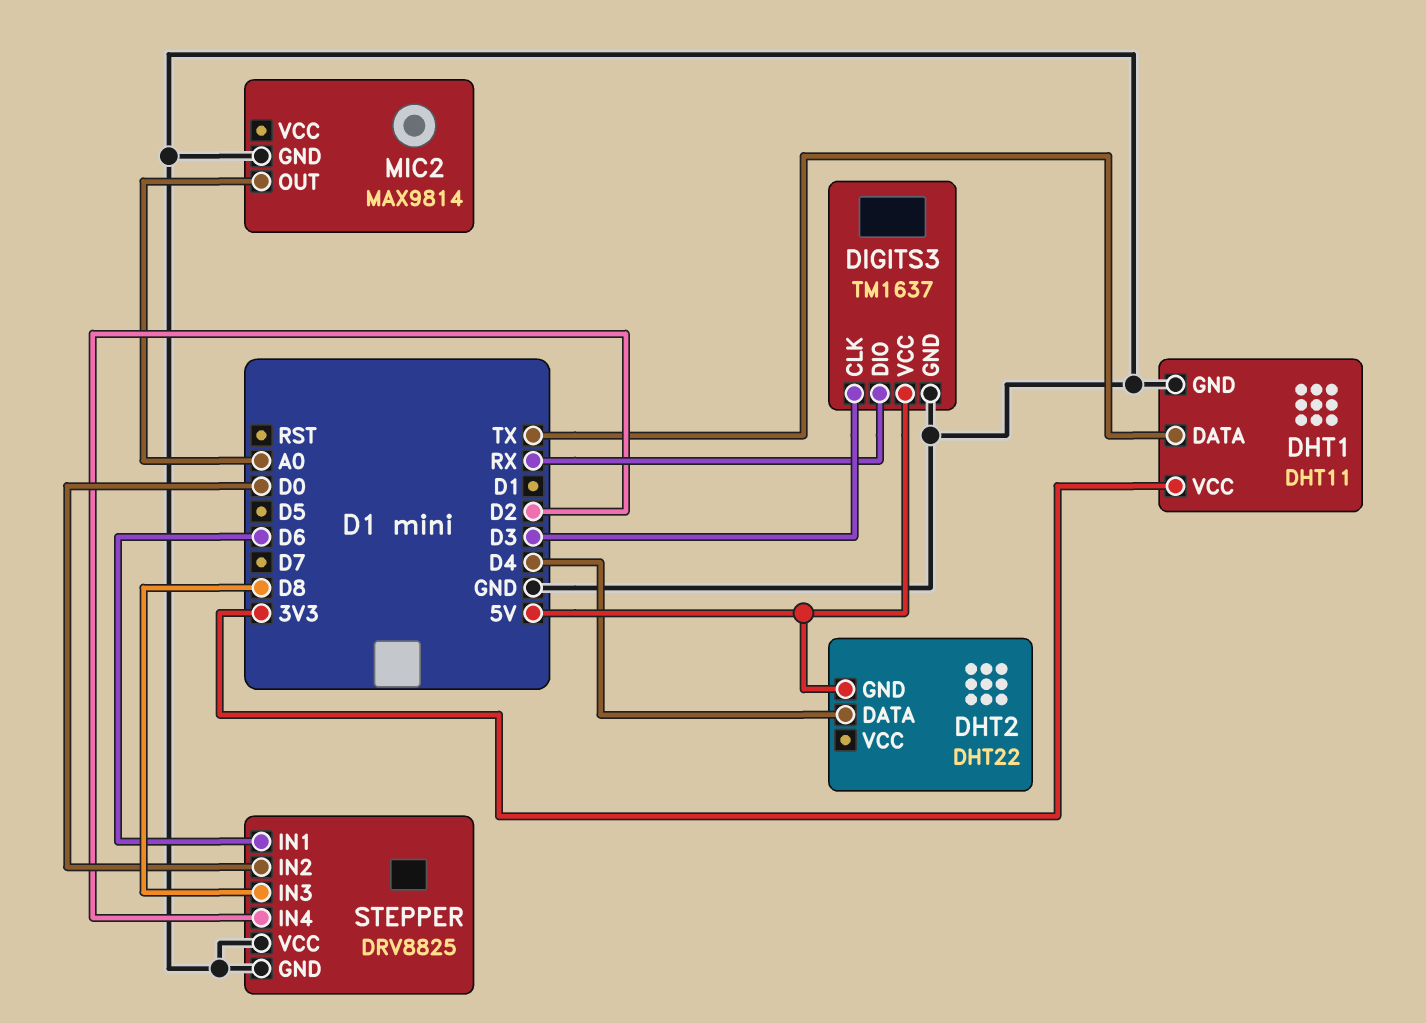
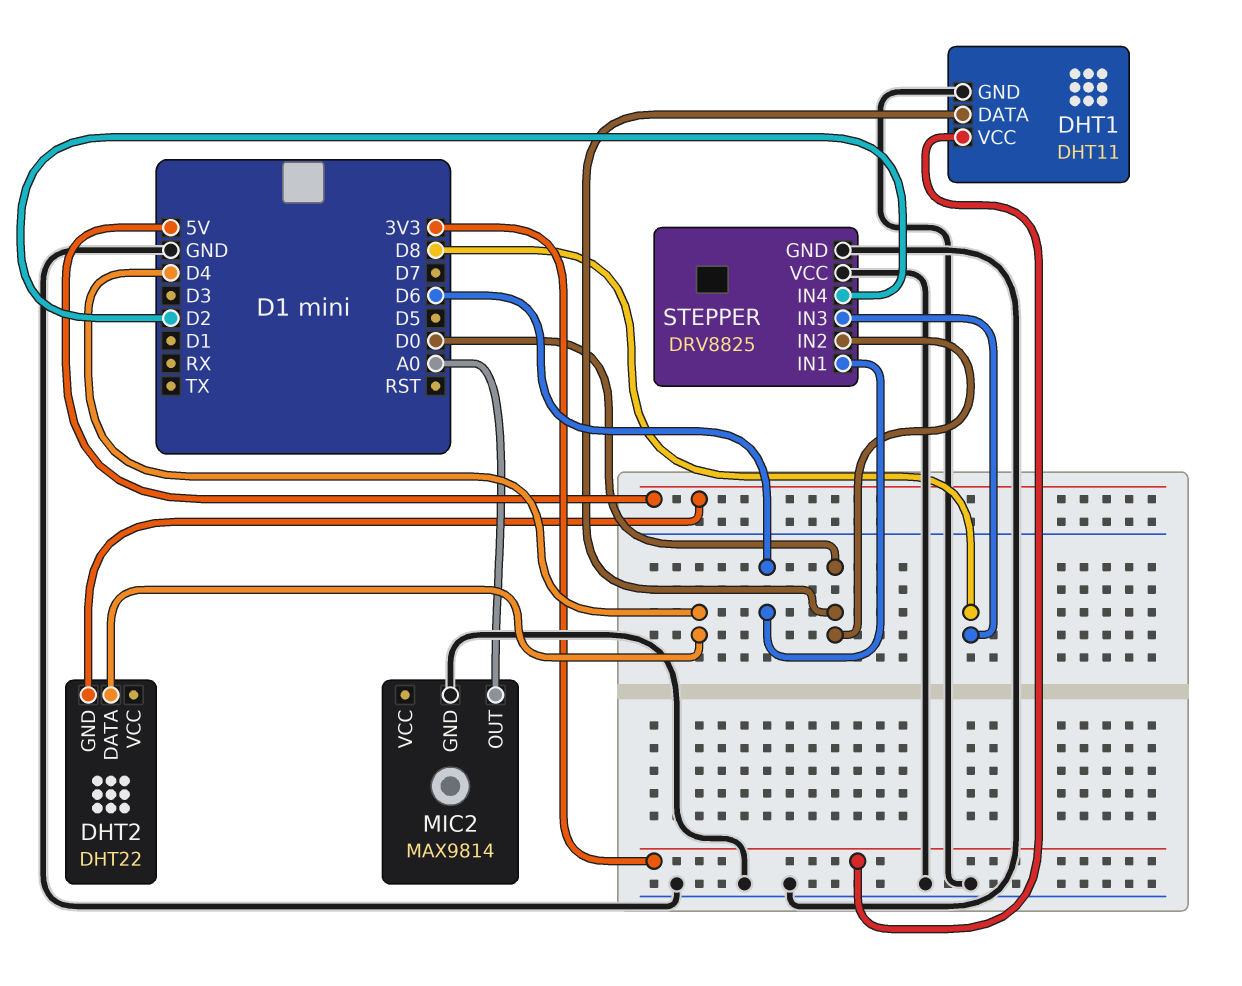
DHT1 pin DATA: TX -> D0
DIGITS3: TM1637 -> none
DIGITS3 pin CLK: D3 -> none
DIGITS3 pin DIO: RX -> none
DIGITS3 pin GND: GND -> none
DIGITS3 pin VCC: 5V -> none

